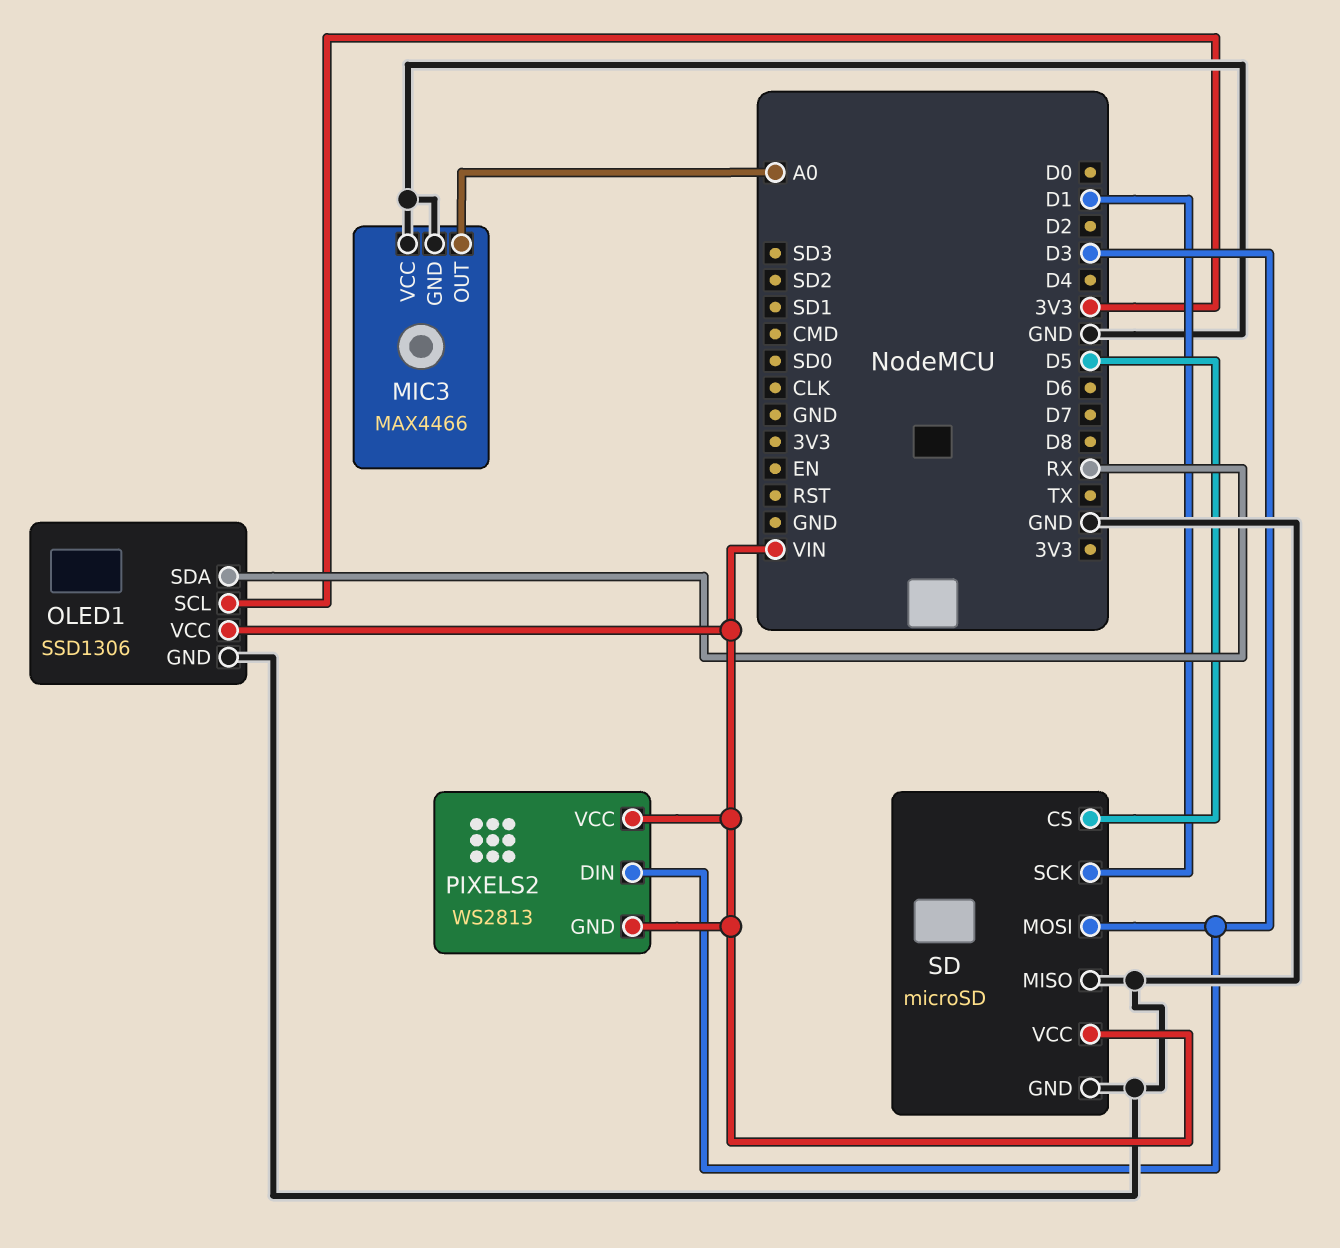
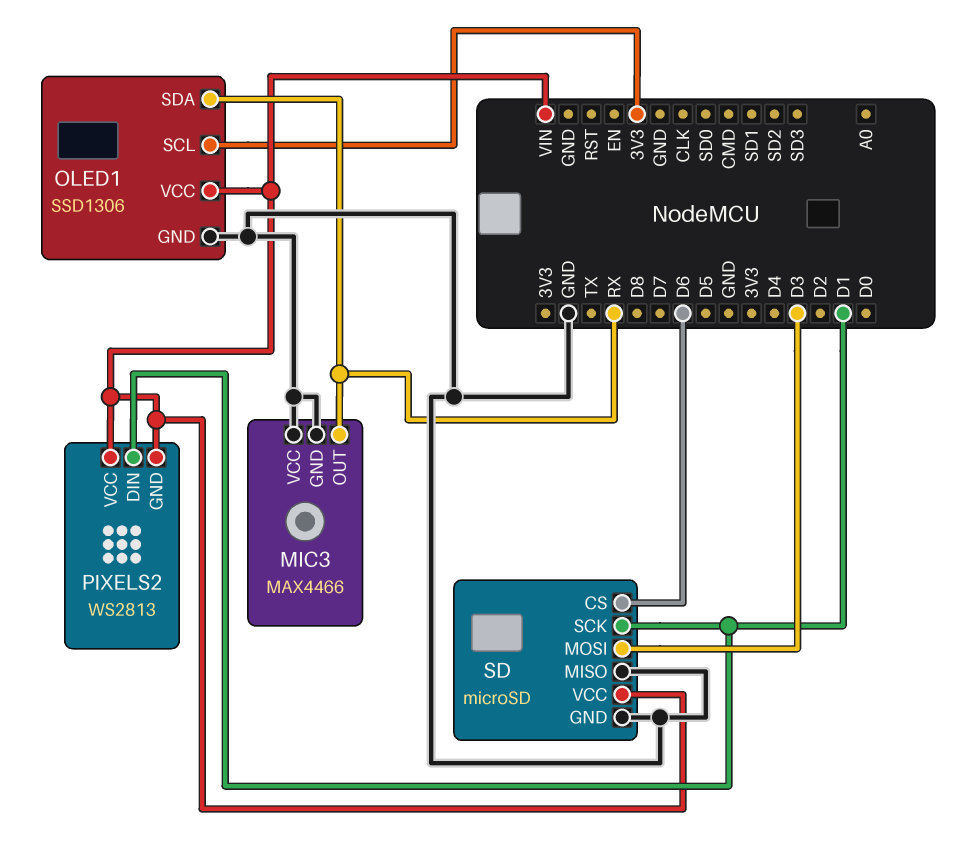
MIC3 pin OUT: A0 -> RX
PIXELS2 pin DIN: D3 -> D1
SD pin CS: D5 -> D6

